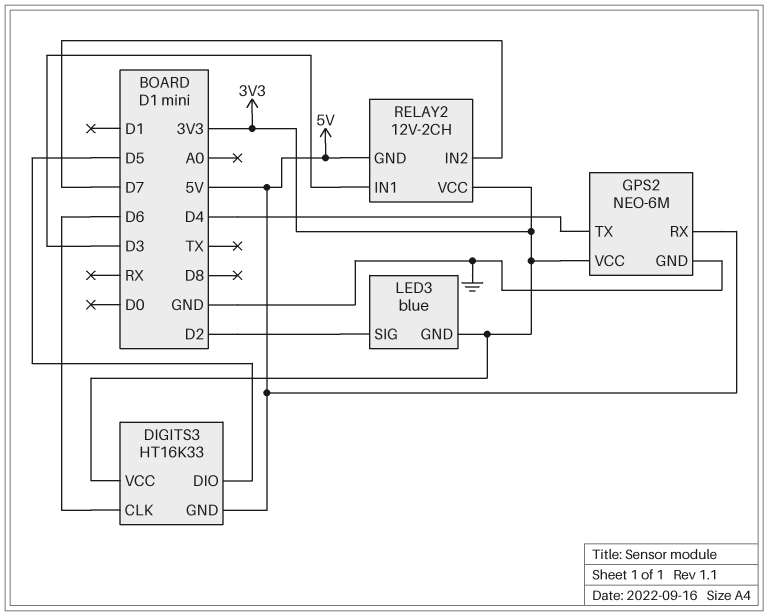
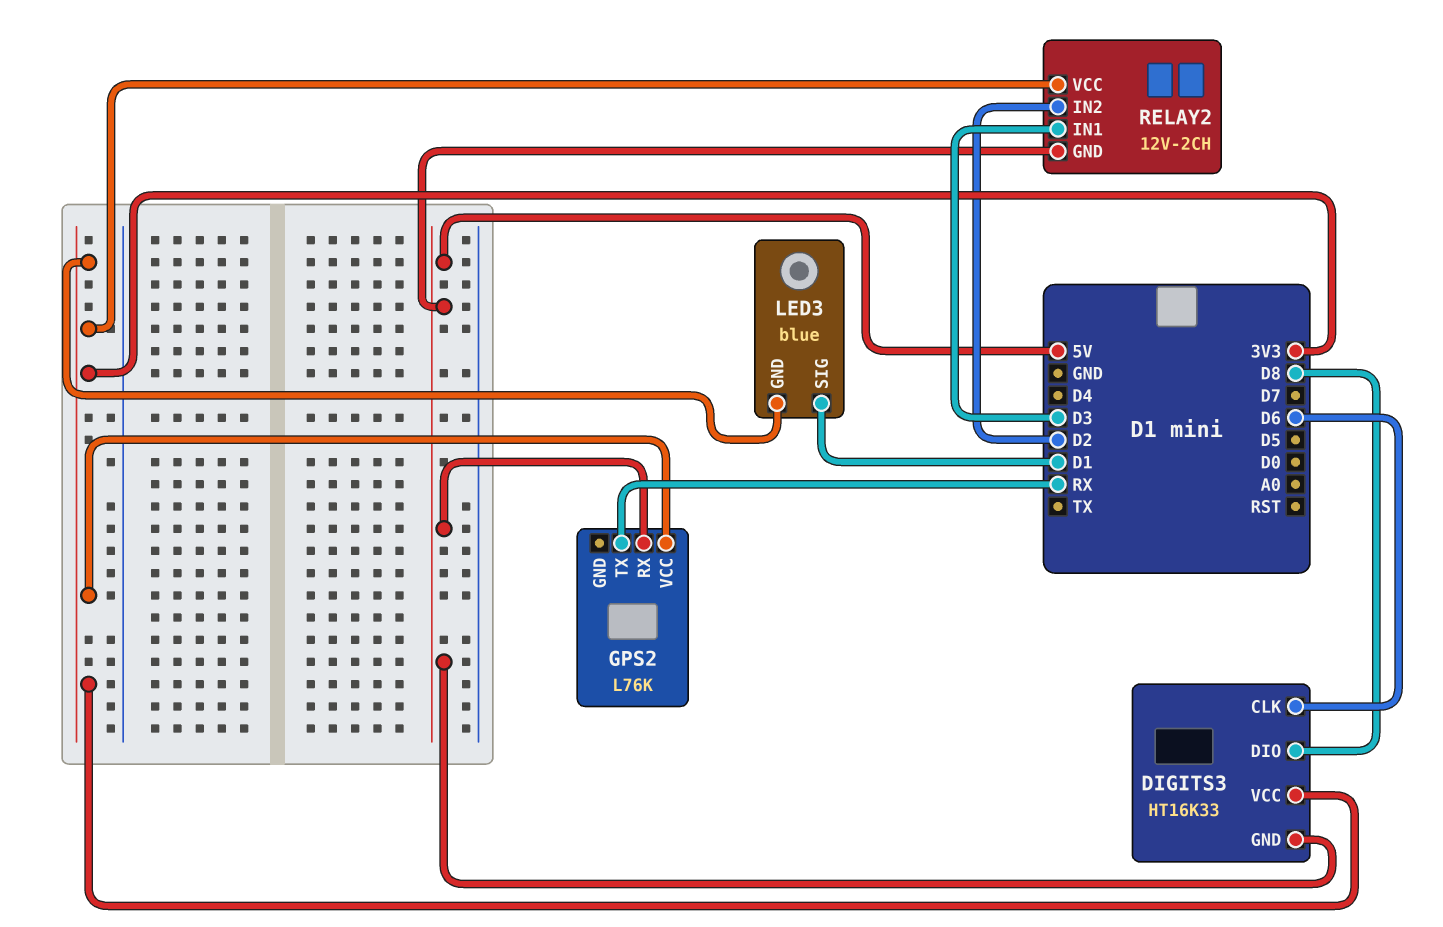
DIGITS3 pin DIO: D5 -> D8
GPS2: NEO-6M -> L76K
GPS2 pin GND: GND -> none
GPS2 pin TX: D4 -> RX
LED3 pin SIG: D2 -> D1
RELAY2 pin IN2: D7 -> D2

